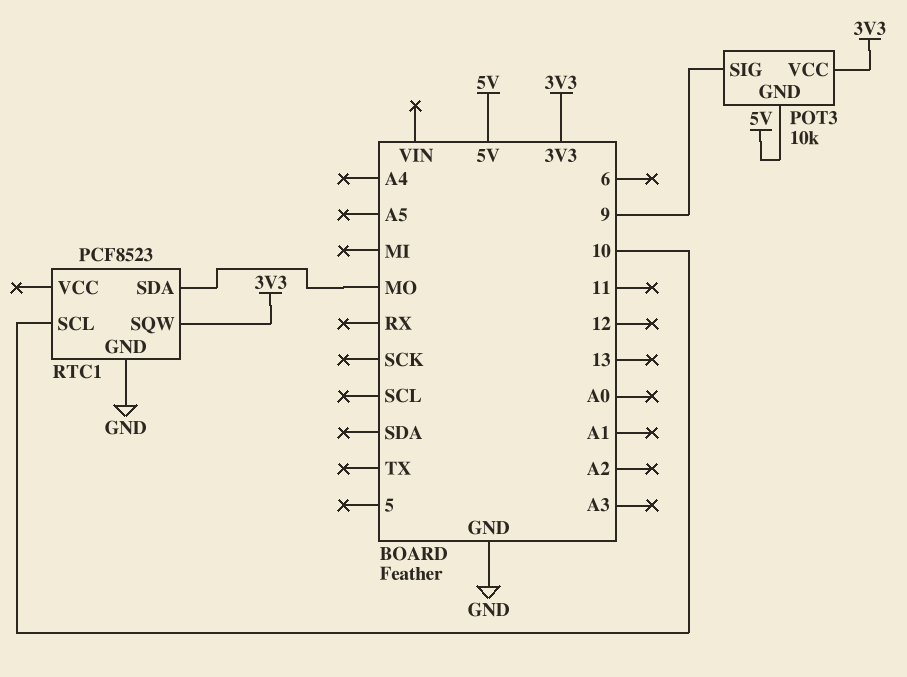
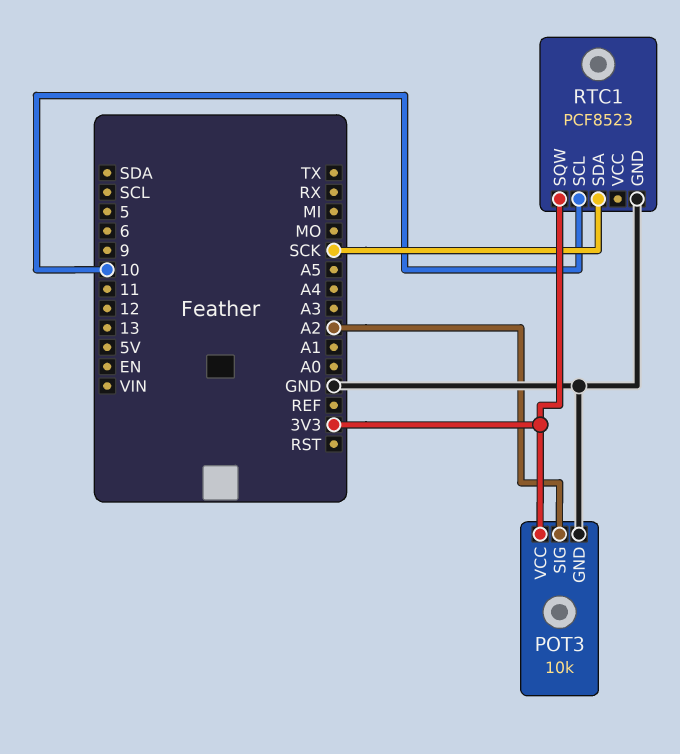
POT3 pin GND: 5V -> GND
POT3 pin SIG: 9 -> A2
RTC1 pin SDA: MO -> SCK

